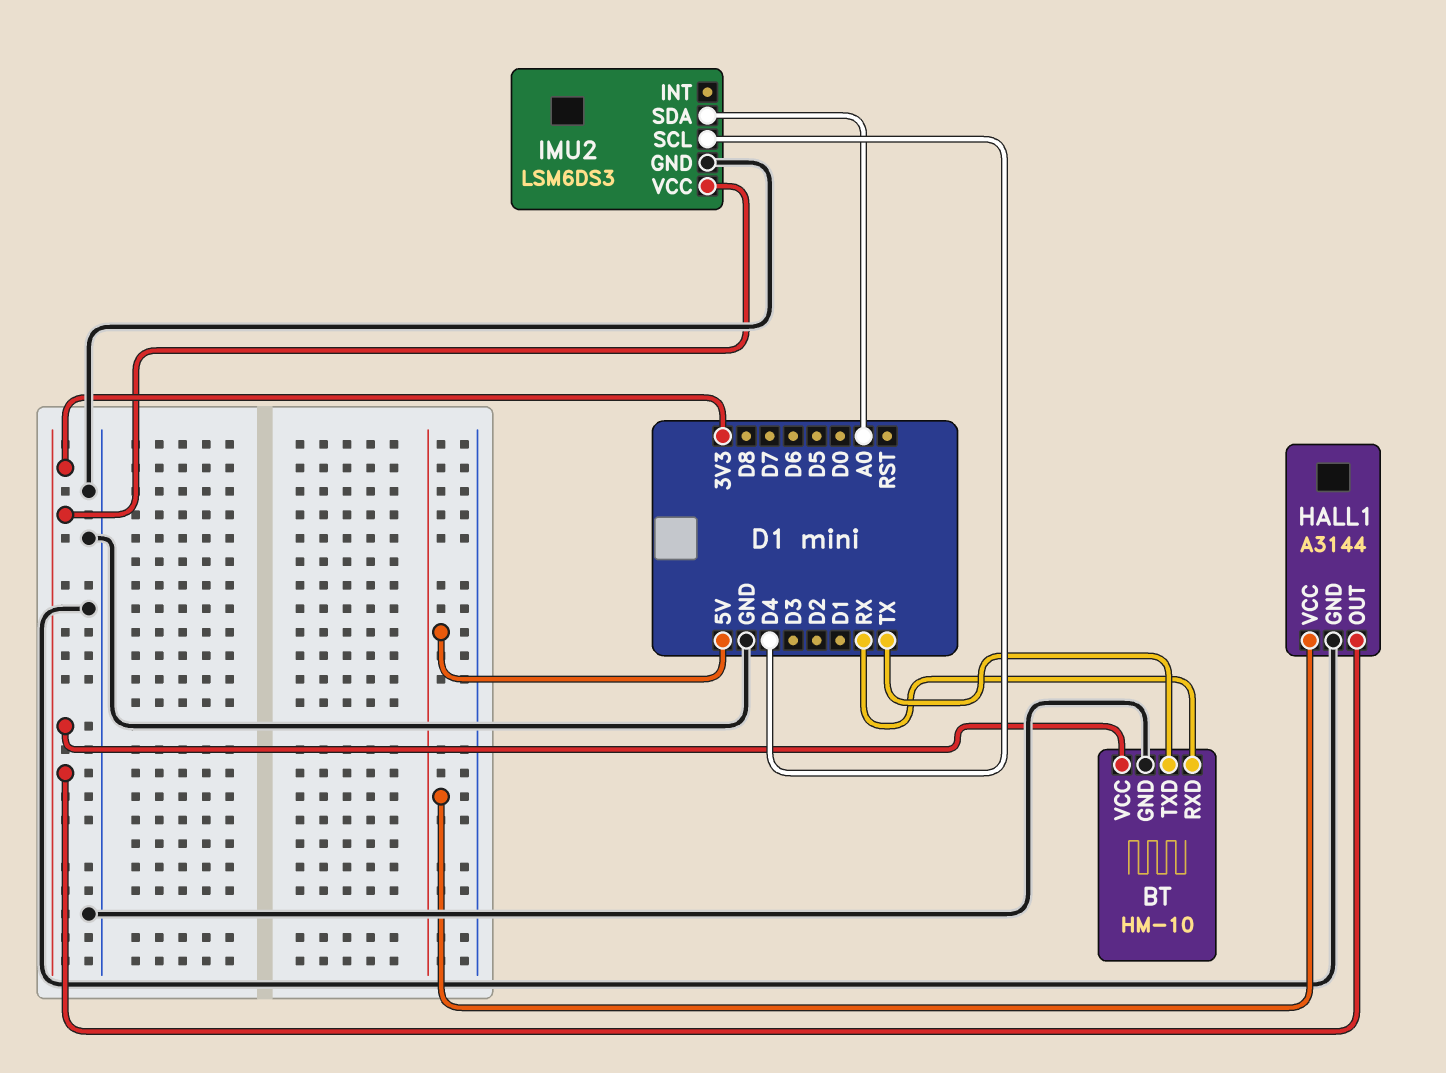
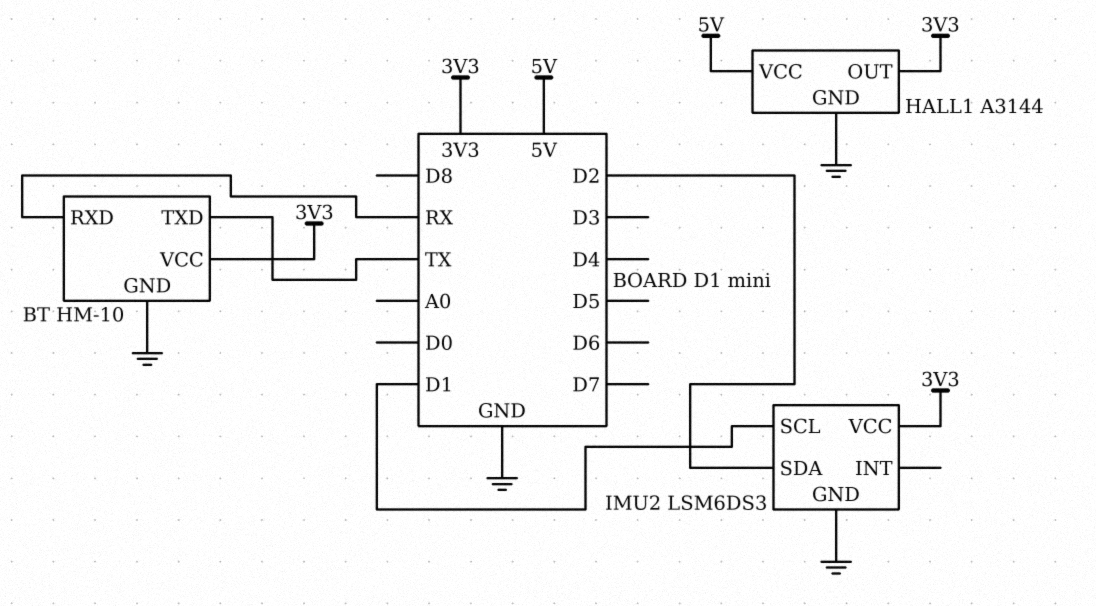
IMU2 pin SCL: D4 -> D1
IMU2 pin SDA: A0 -> D2

